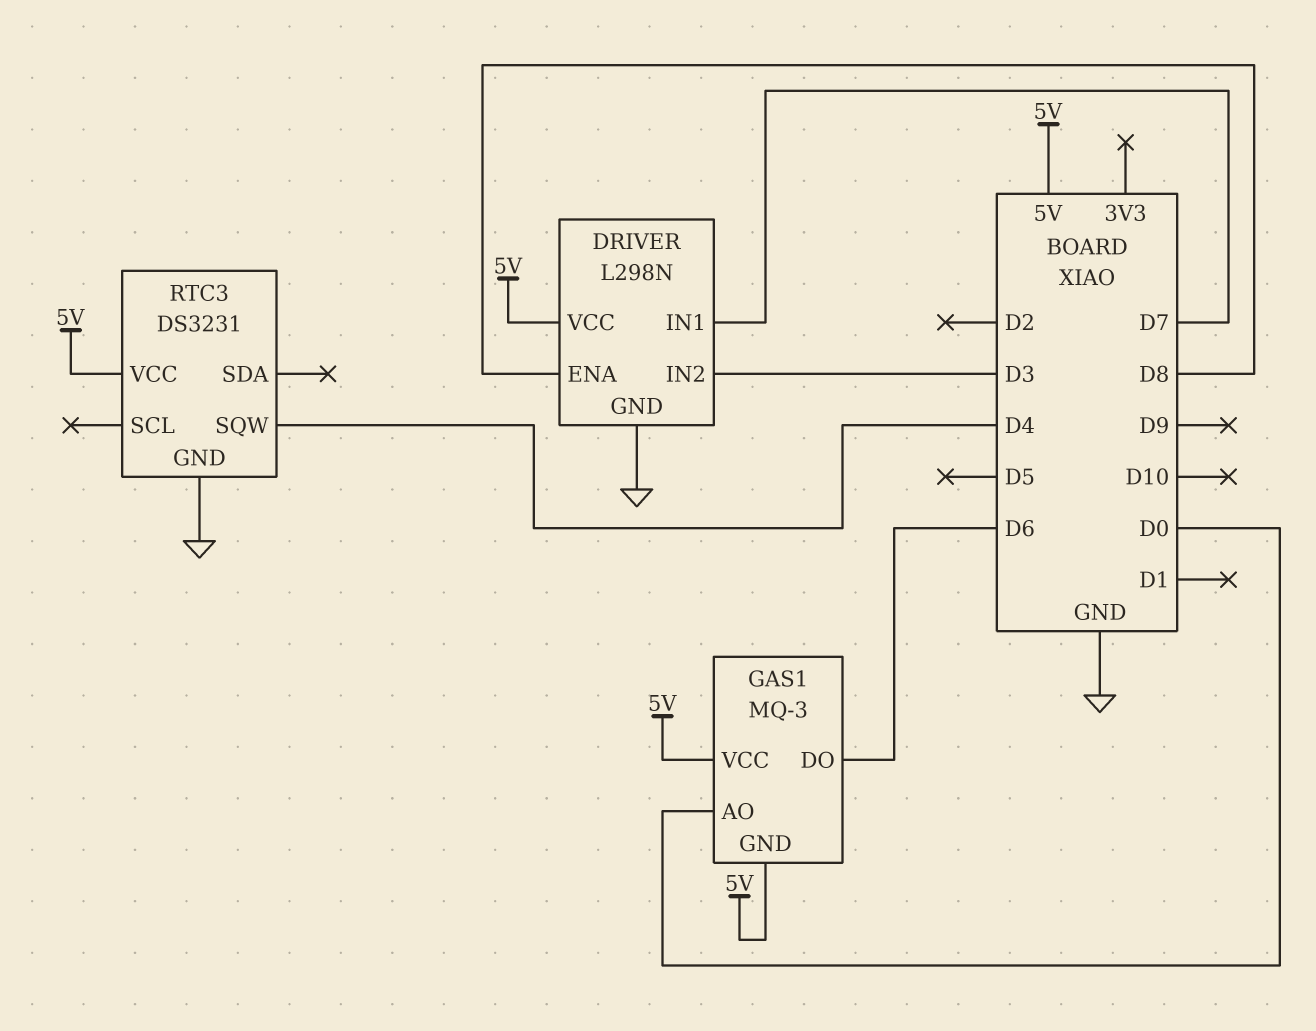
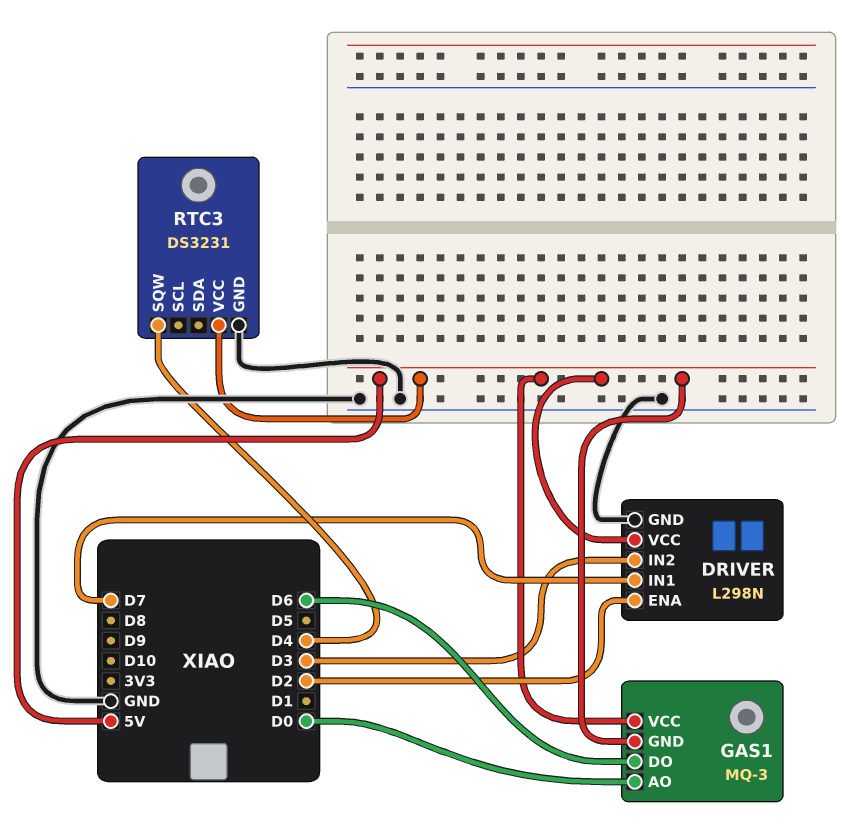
DRIVER pin ENA: D8 -> D2

